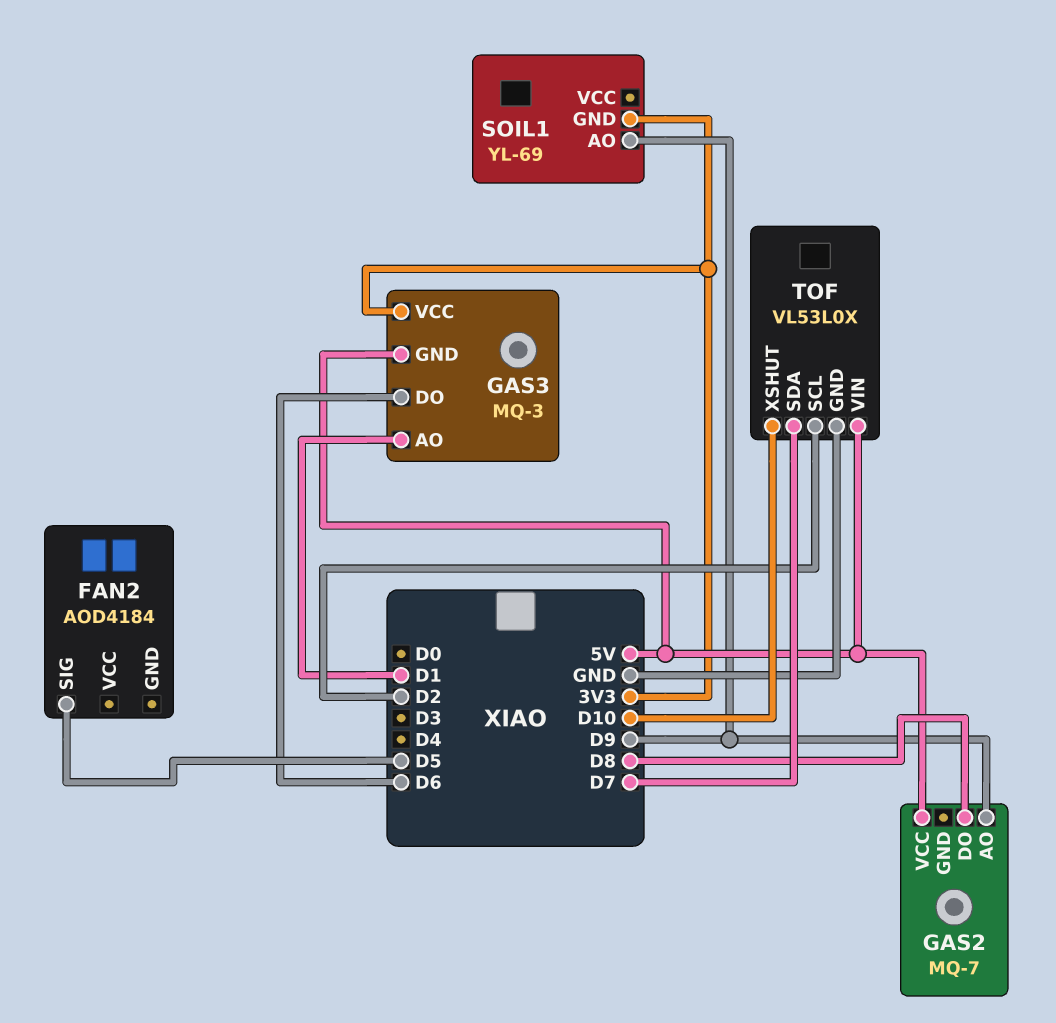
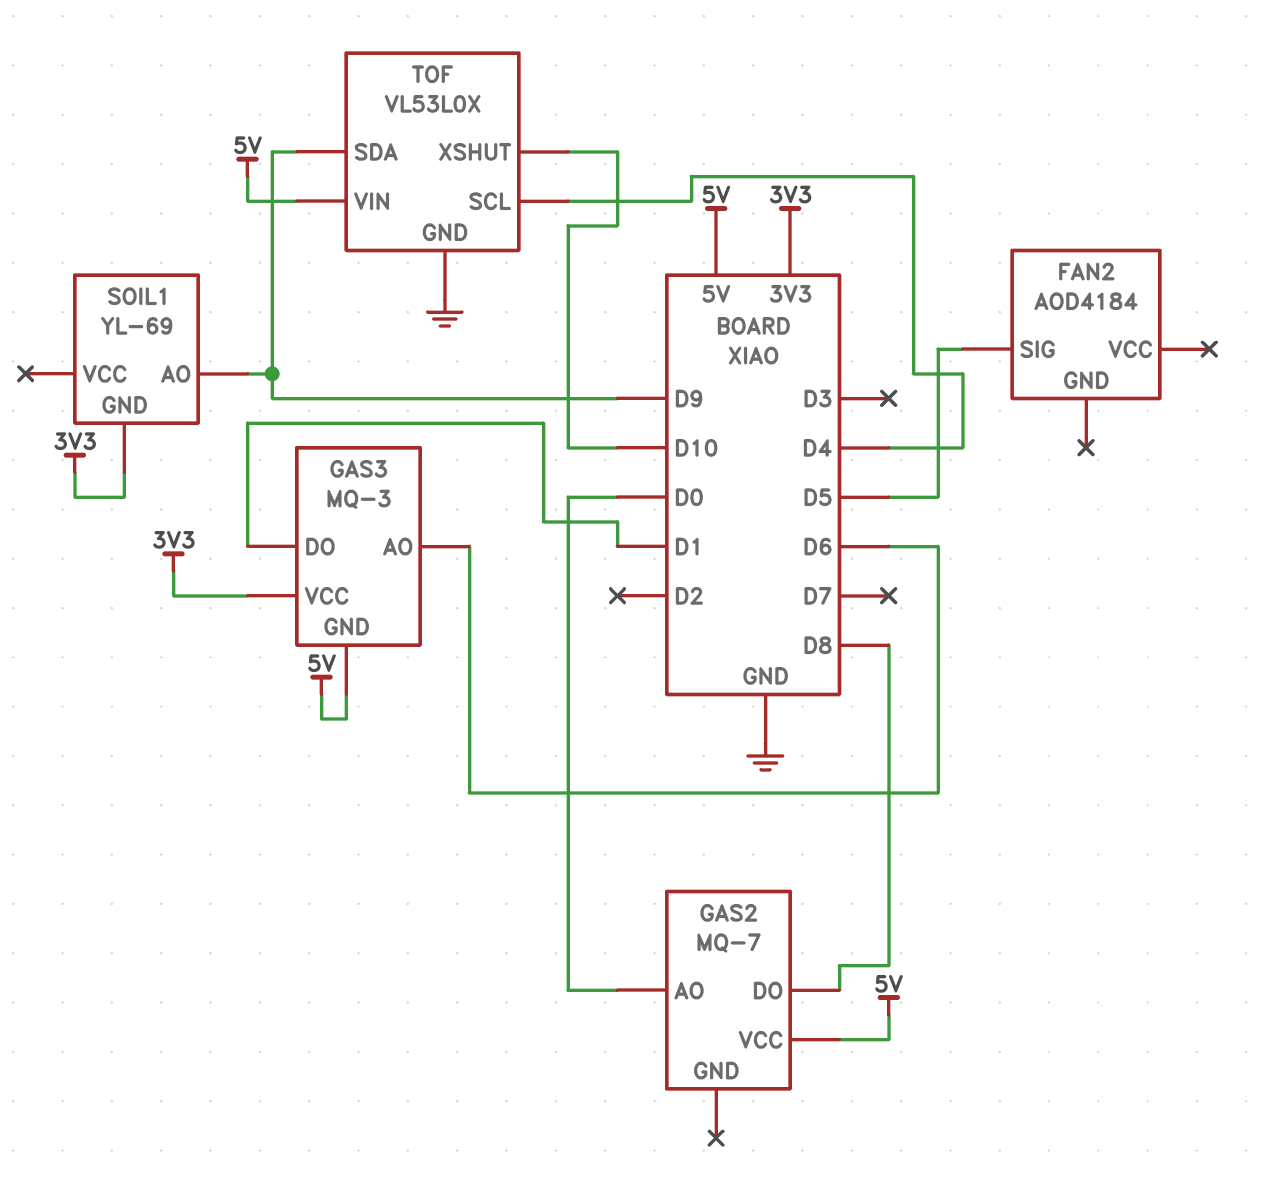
GAS2 pin AO: D9 -> D0
GAS3 pin AO: D1 -> D6
GAS3 pin DO: D6 -> D1
TOF pin SCL: D2 -> D4
TOF pin SDA: D7 -> D9

